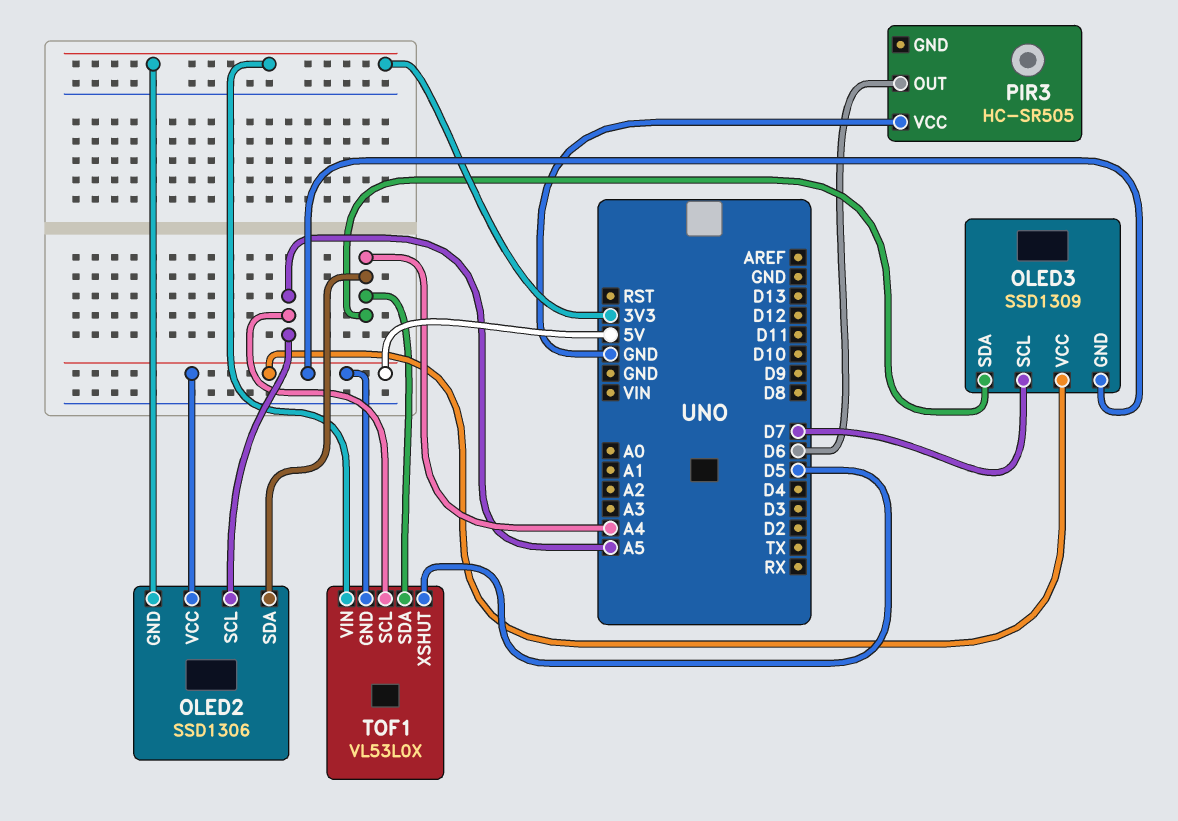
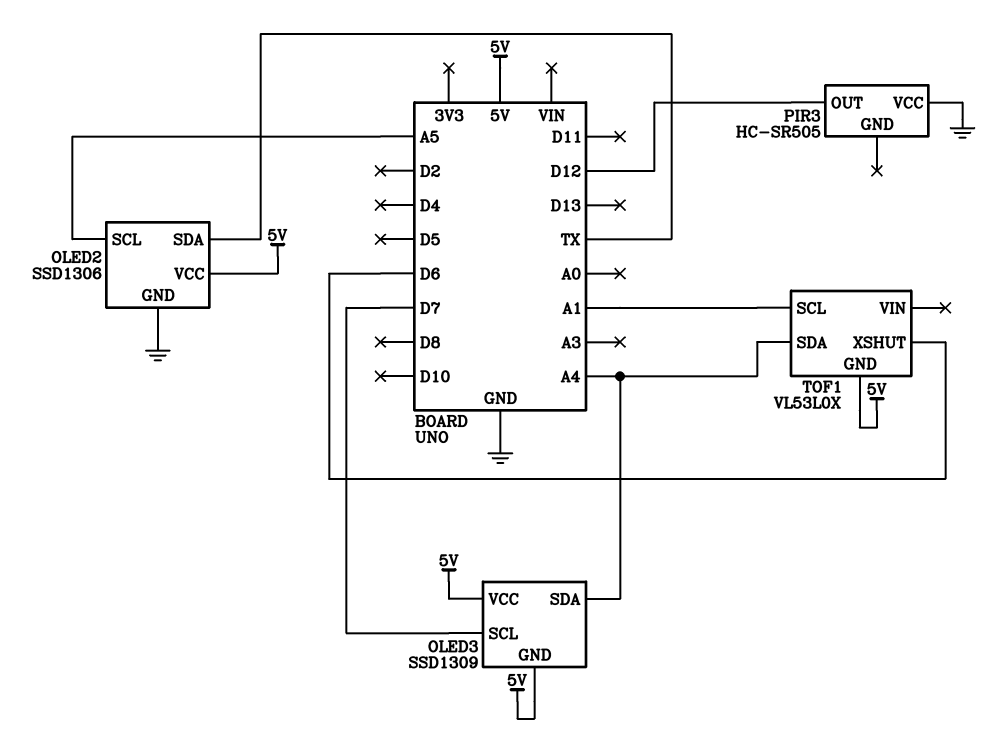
OLED2 pin GND: 3V3 -> GND
OLED2 pin SDA: A4 -> TX
PIR3 pin OUT: D6 -> D12
TOF1 pin SCL: A5 -> A1
TOF1 pin VIN: 3V3 -> none
TOF1 pin XSHUT: D5 -> D6

